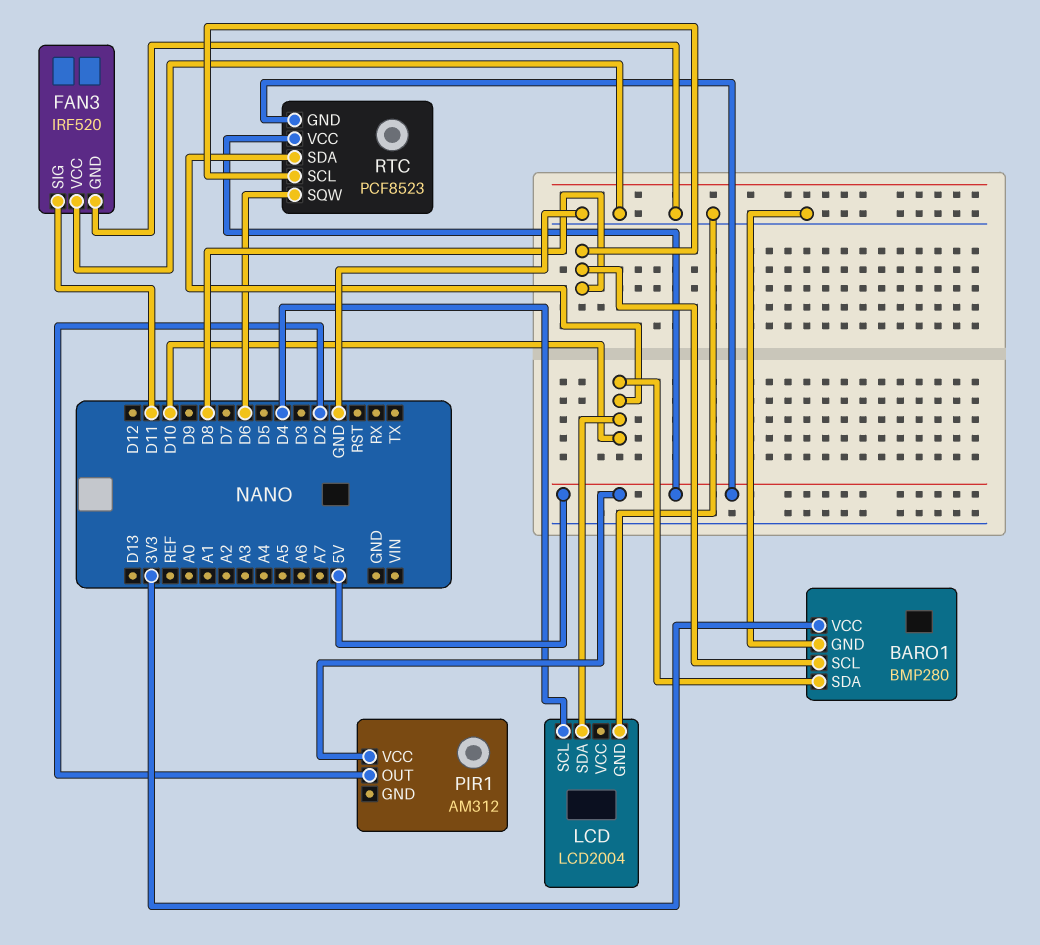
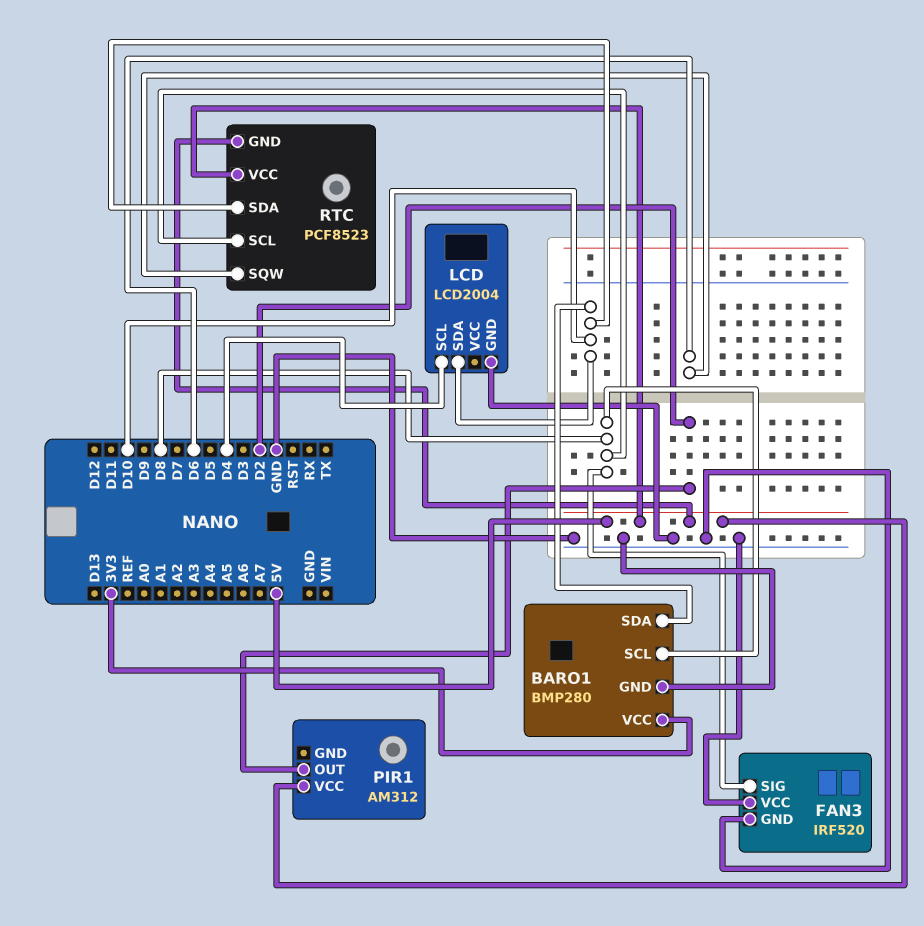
FAN3 pin SIG: D11 -> D8

